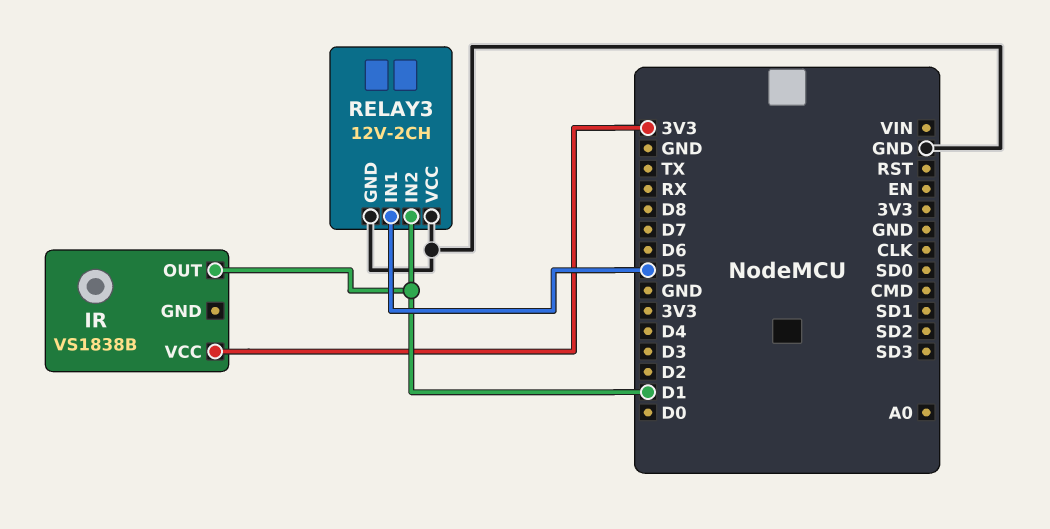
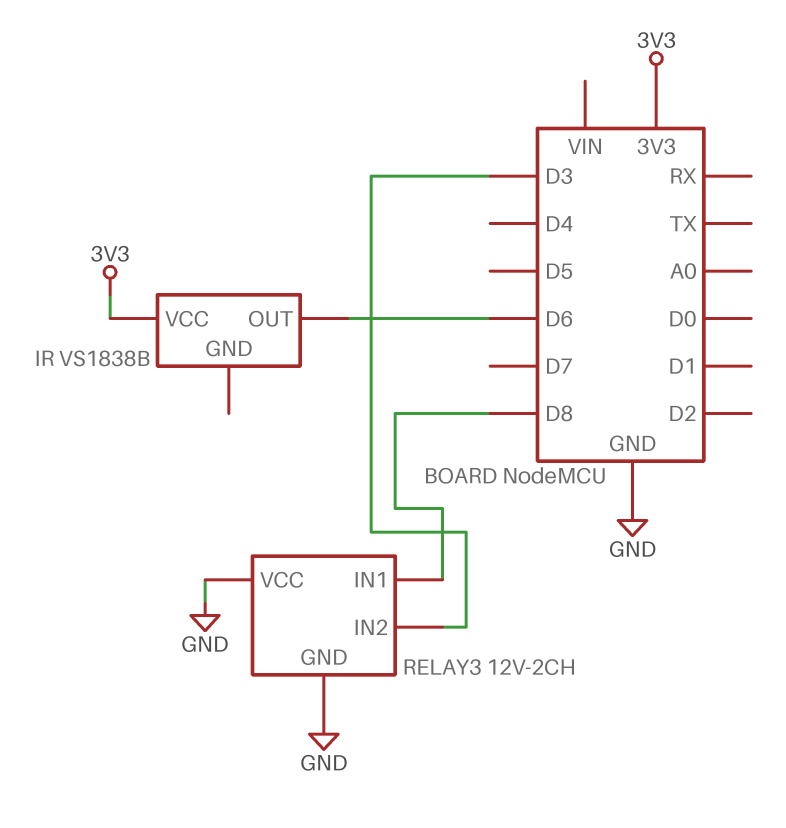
IR pin OUT: D1 -> D6
RELAY3 pin IN1: D5 -> D8
RELAY3 pin IN2: D1 -> D3

